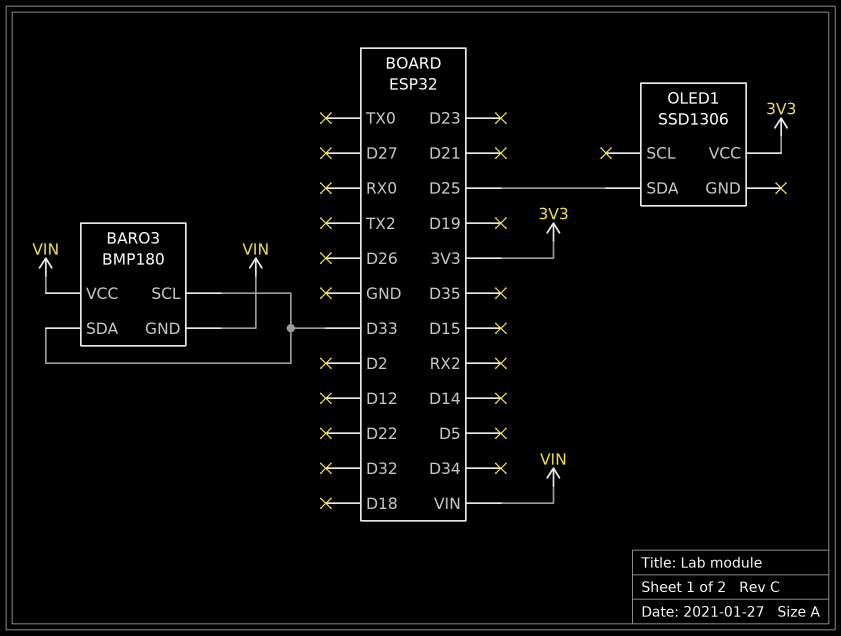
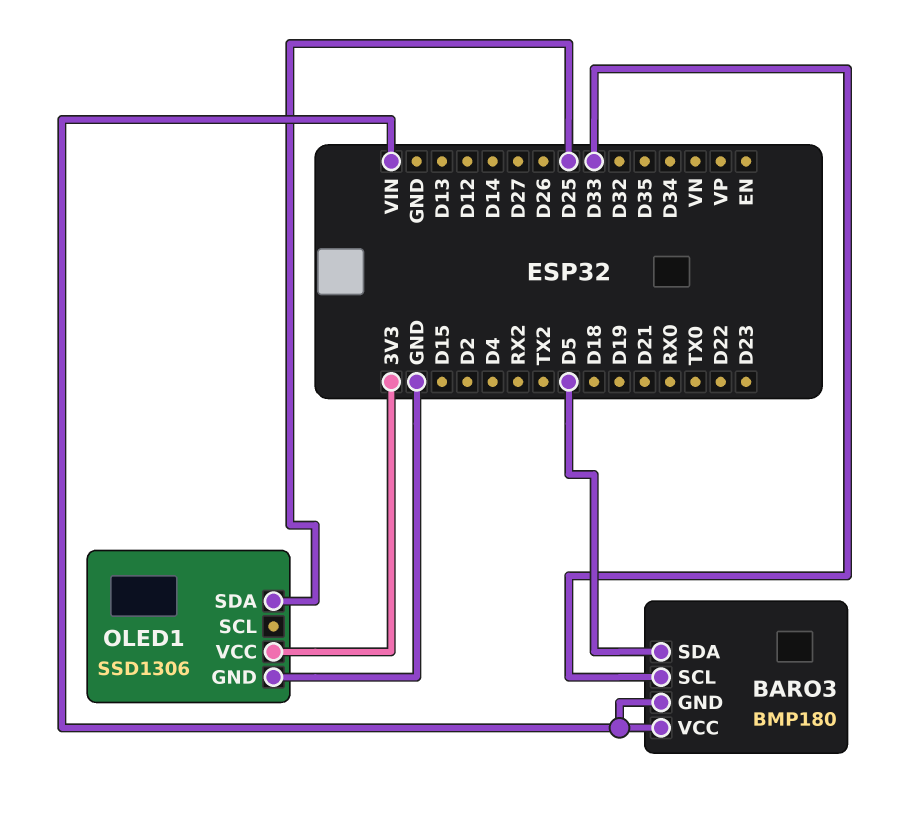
BARO3 pin SDA: D33 -> D5
OLED1 pin GND: none -> GND

